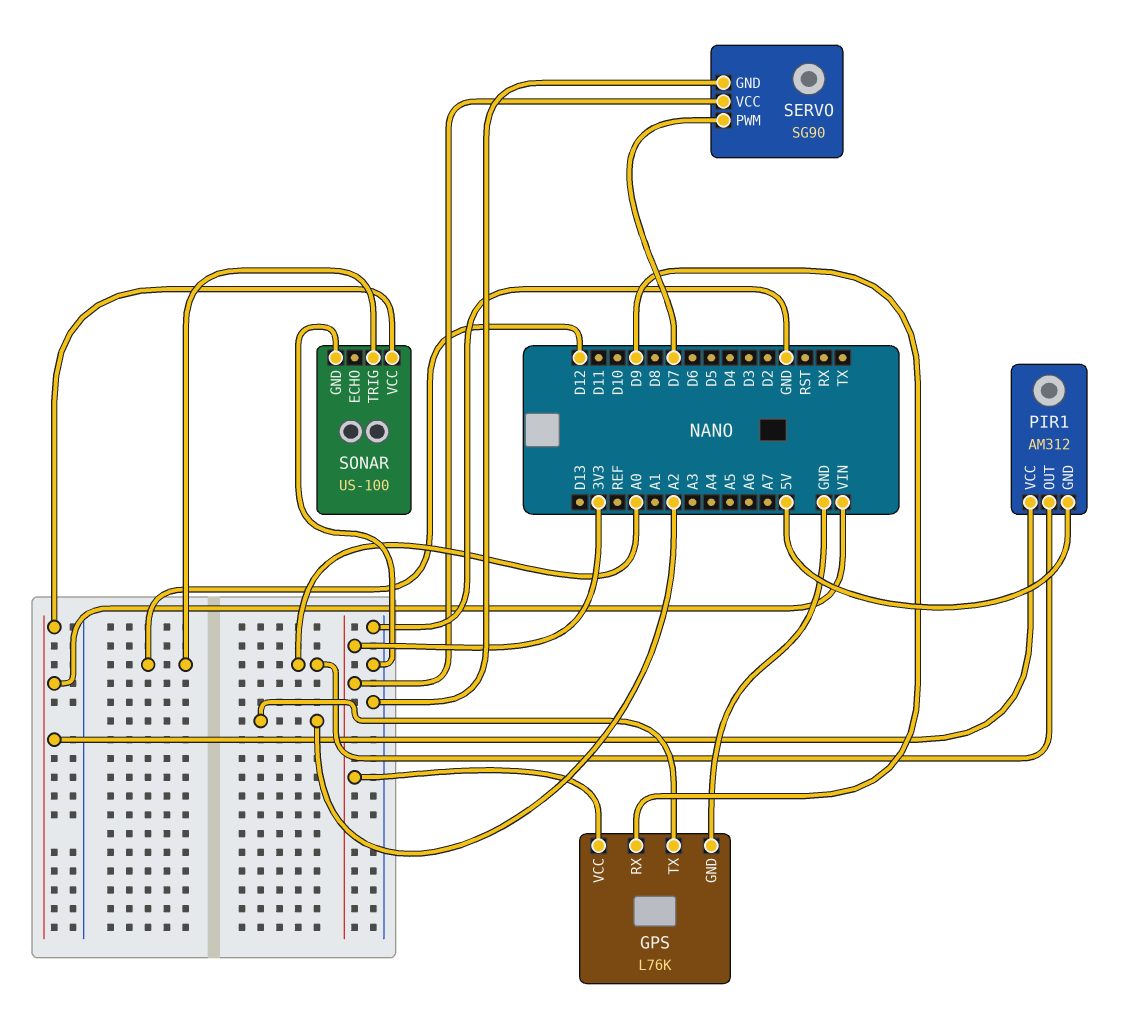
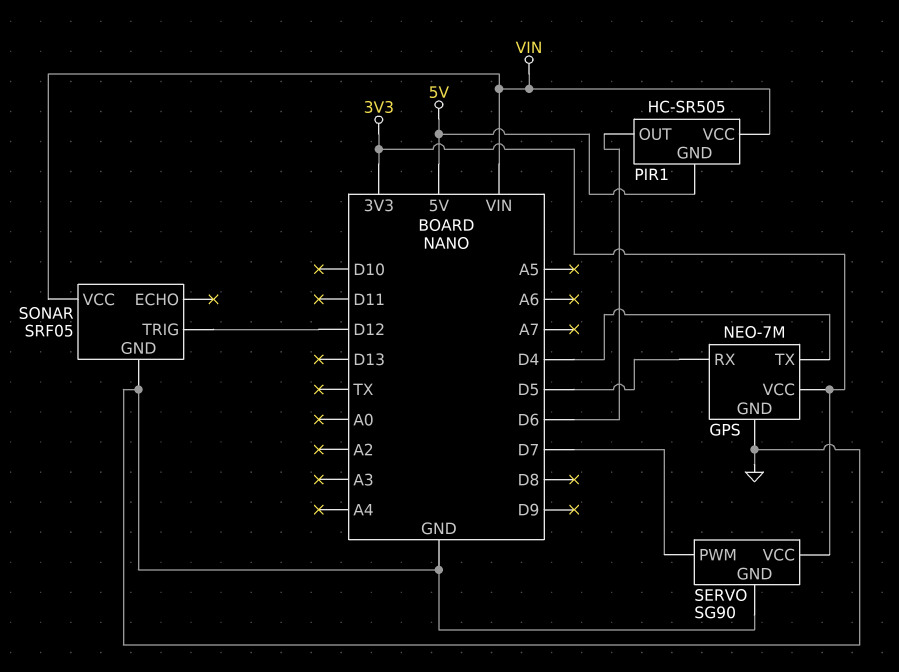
GPS: L76K -> NEO-7M
GPS pin RX: D9 -> D5
GPS pin TX: A2 -> D4
PIR1: AM312 -> HC-SR505
PIR1 pin OUT: A0 -> D6
SONAR: US-100 -> SRF05

